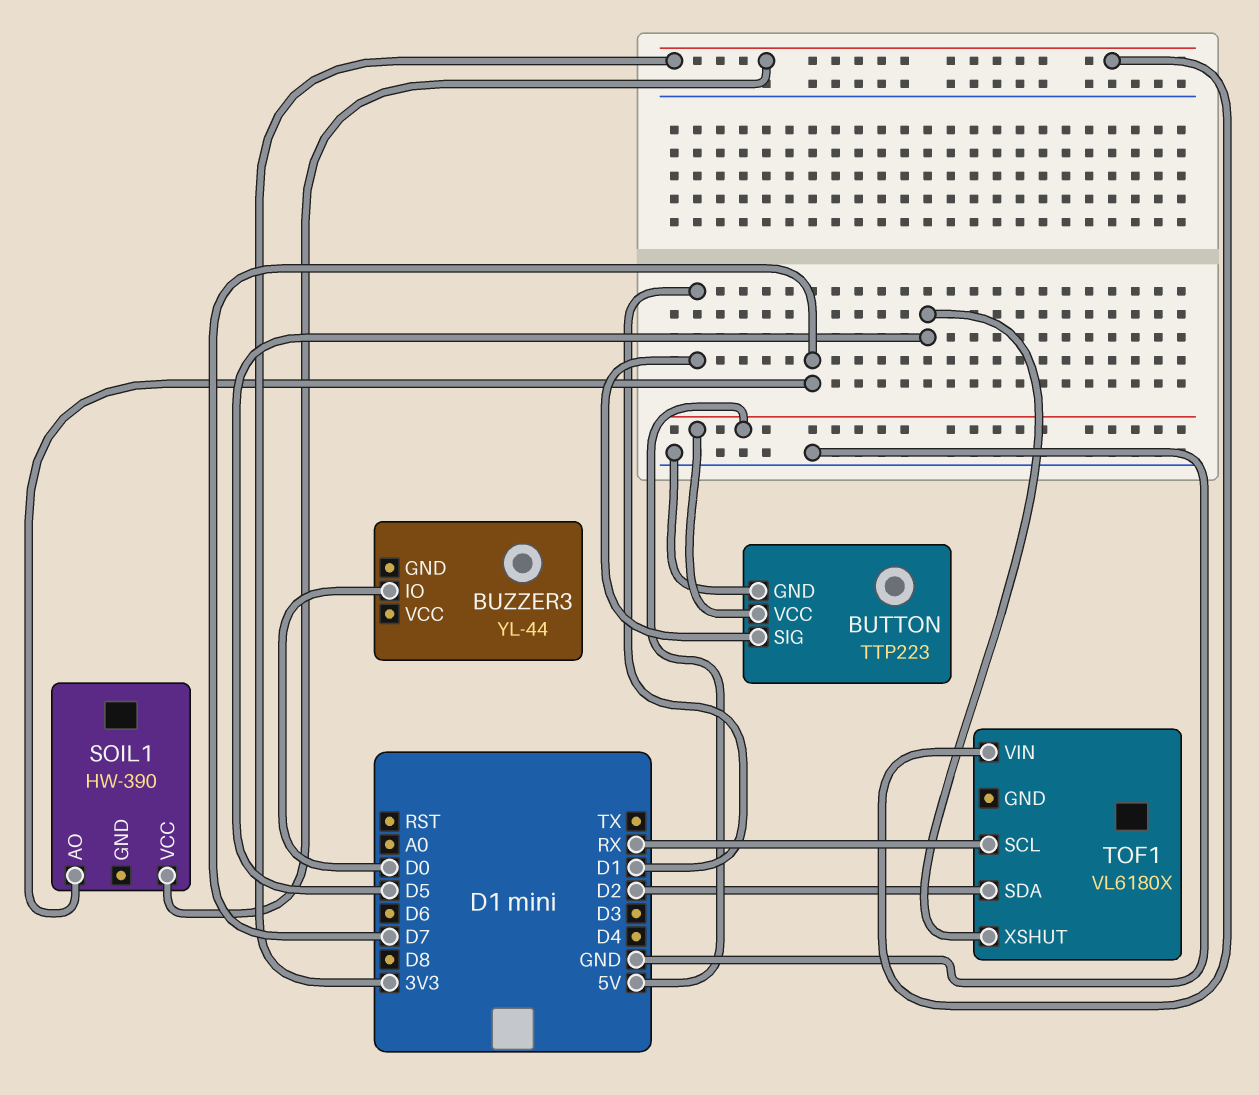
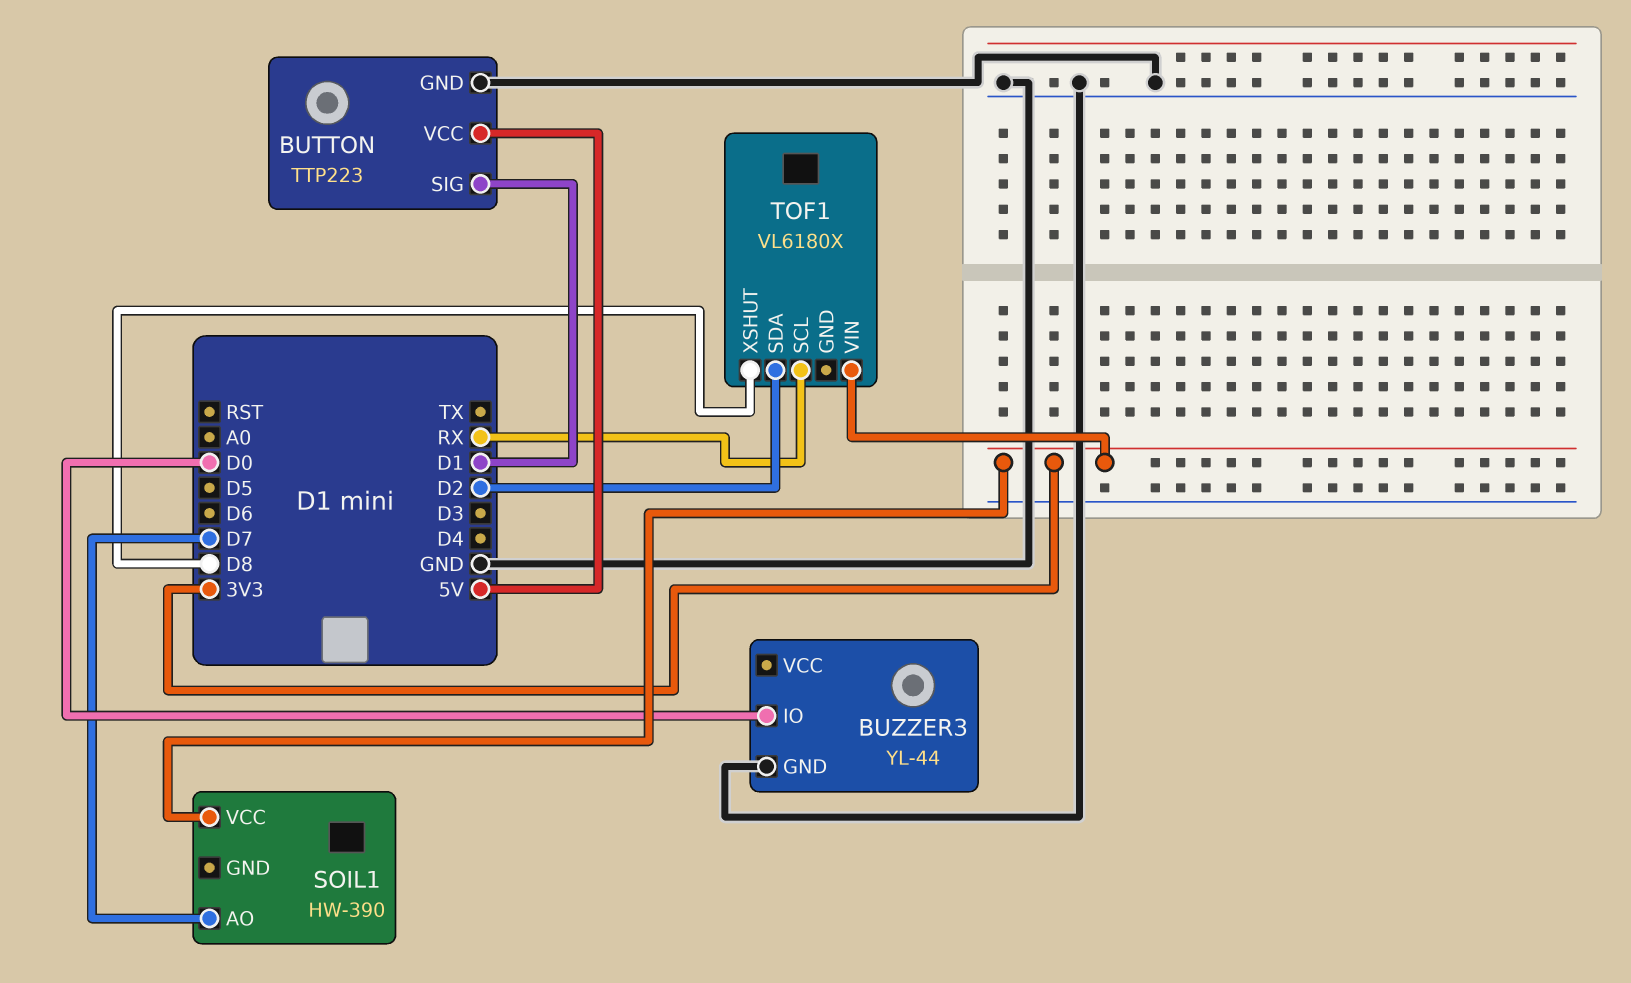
BUZZER3 pin GND: none -> GND
TOF1 pin XSHUT: D5 -> D8

